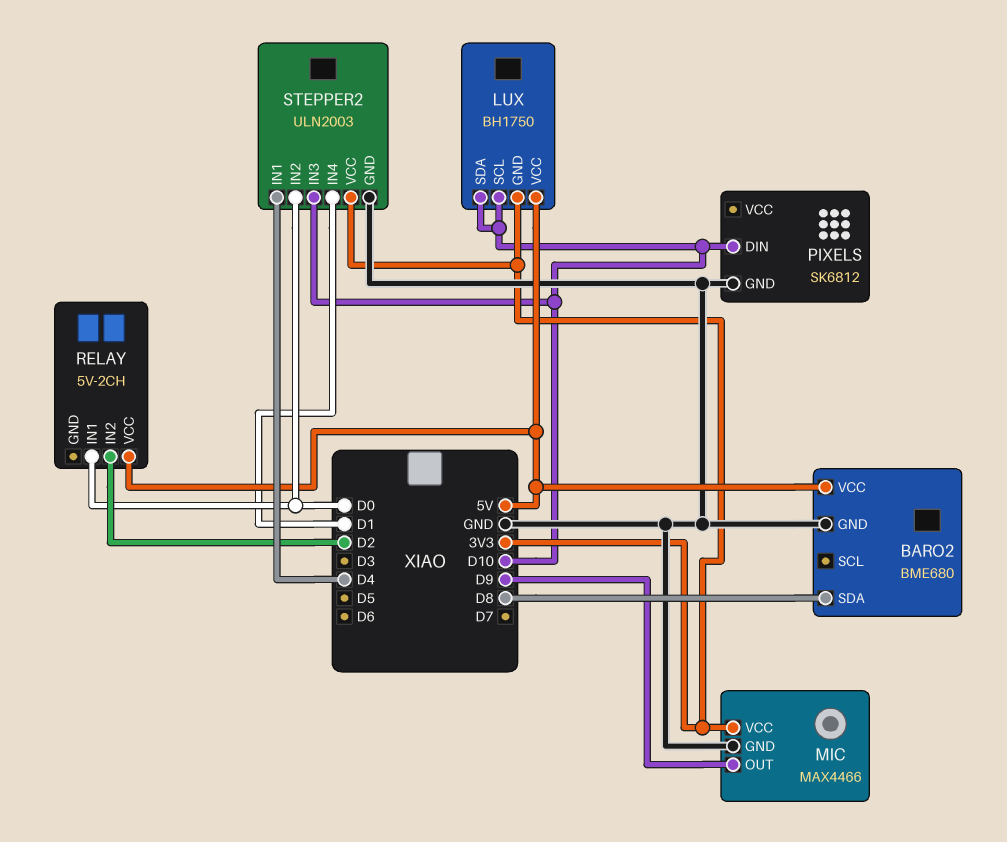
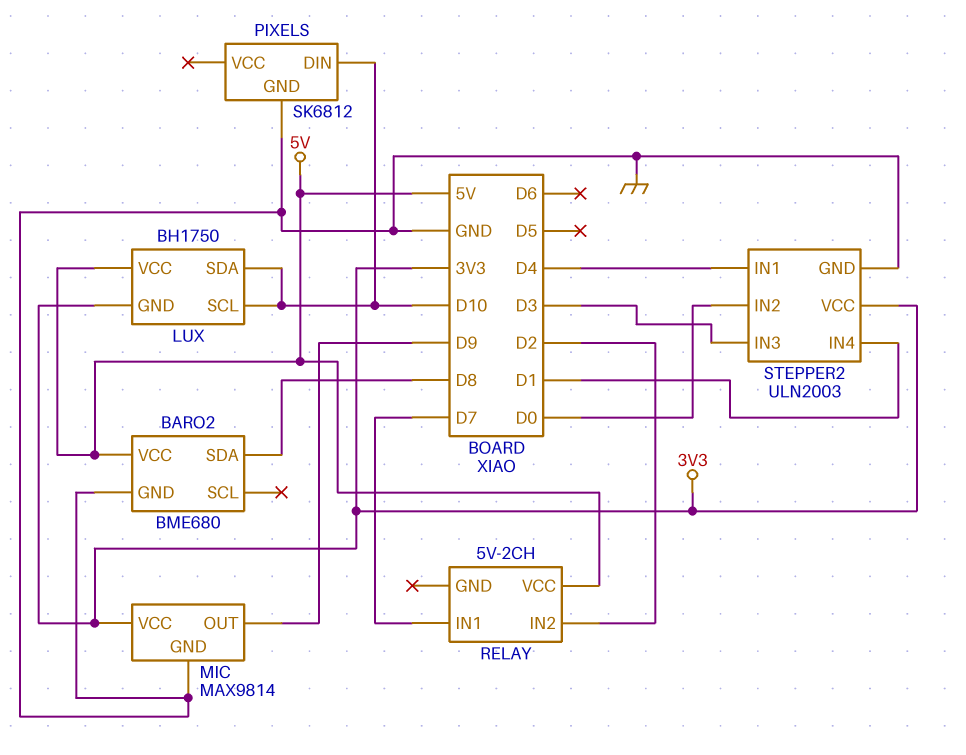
MIC: MAX4466 -> MAX9814
RELAY pin IN1: D0 -> D7
STEPPER2 pin IN3: D10 -> D3

